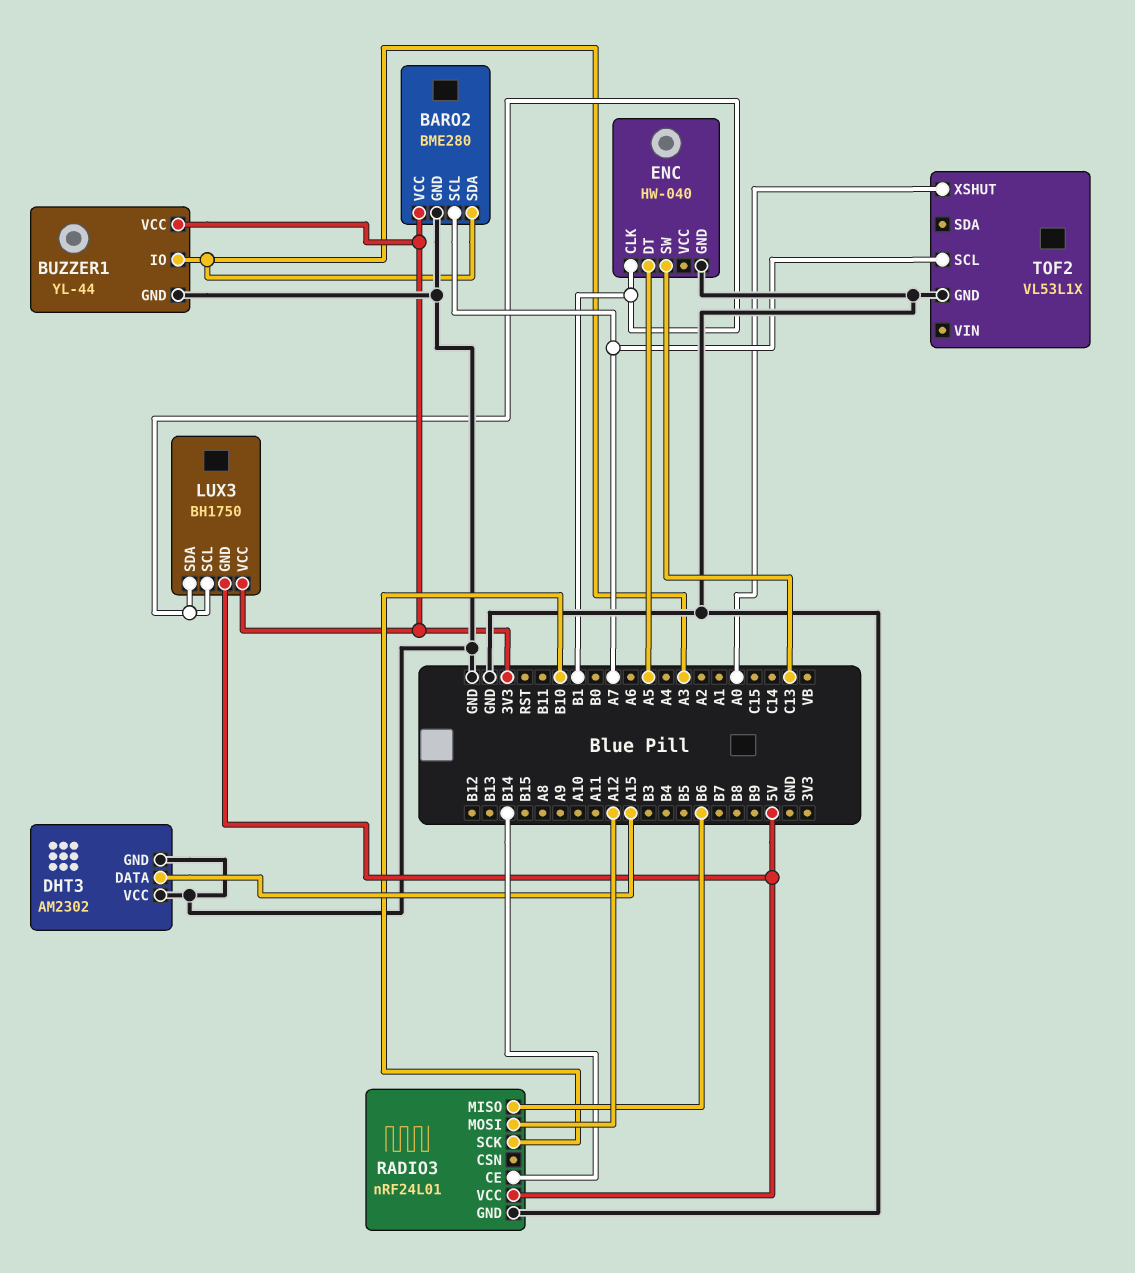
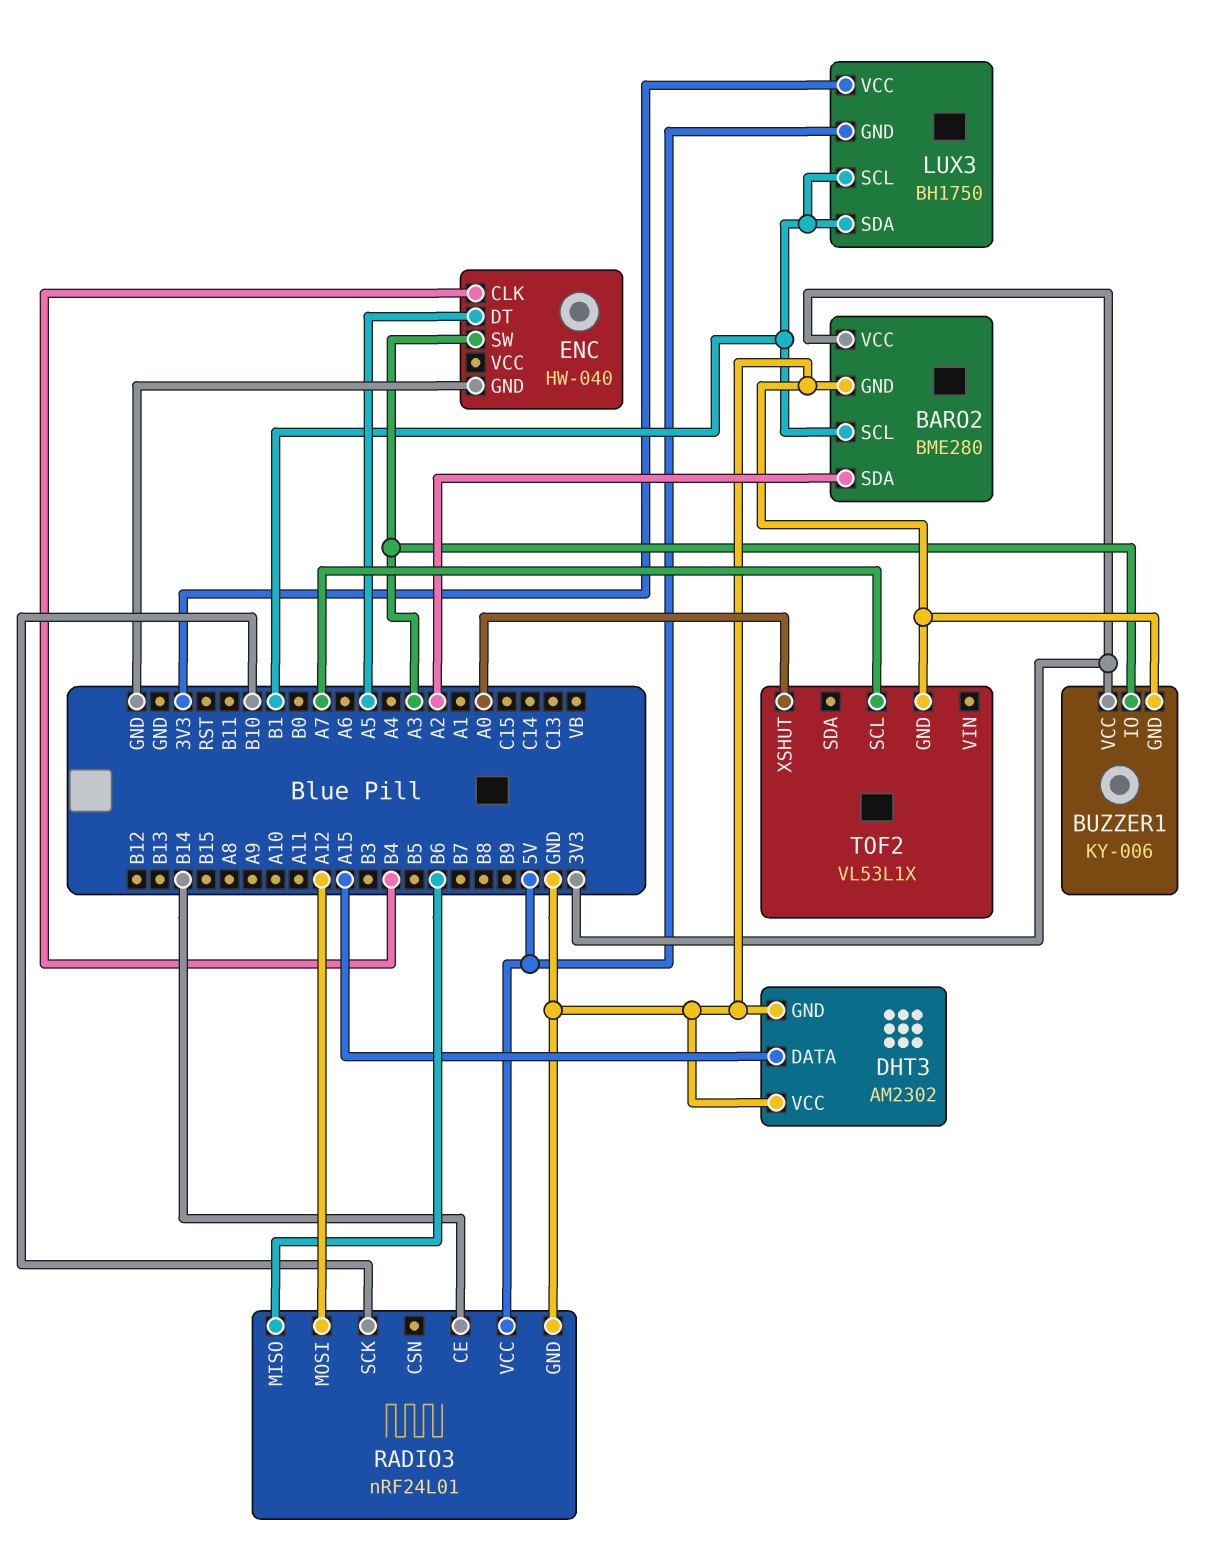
BARO2 pin SCL: A7 -> B1
BARO2 pin SDA: A3 -> A2
BUZZER1: YL-44 -> KY-006
ENC pin CLK: B1 -> B4
ENC pin SW: C13 -> A3

